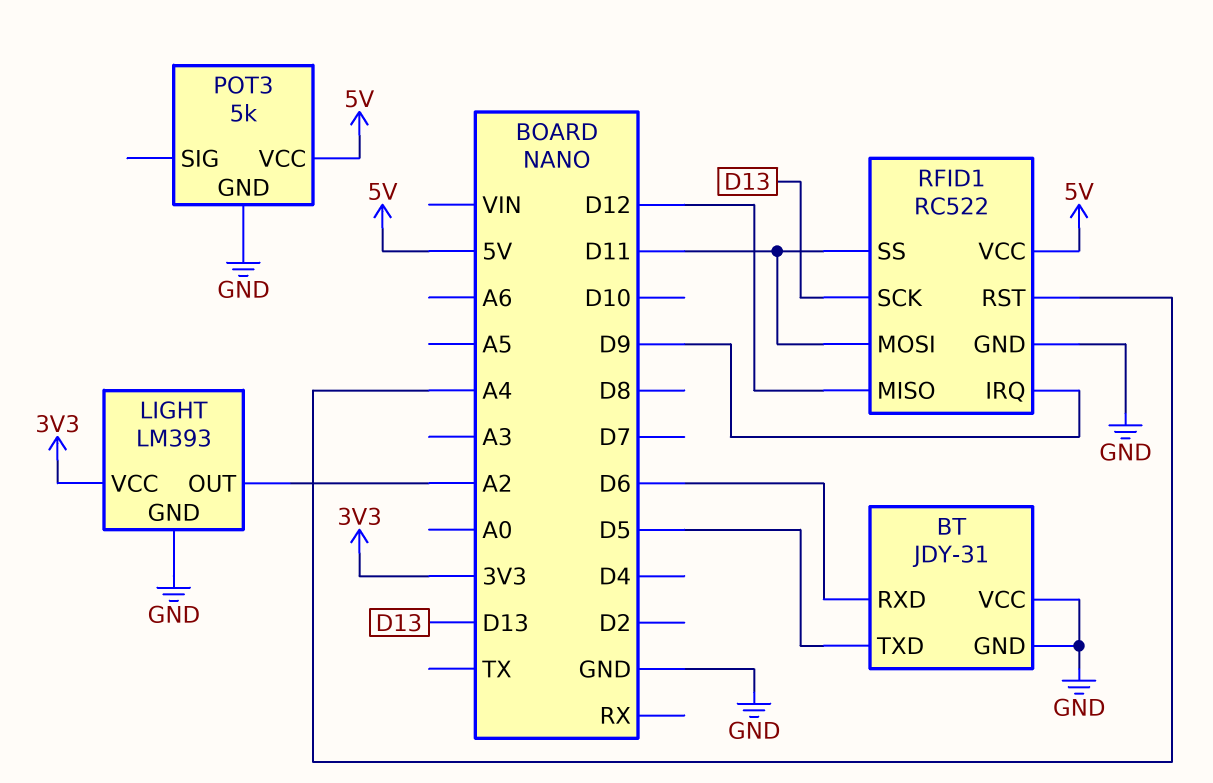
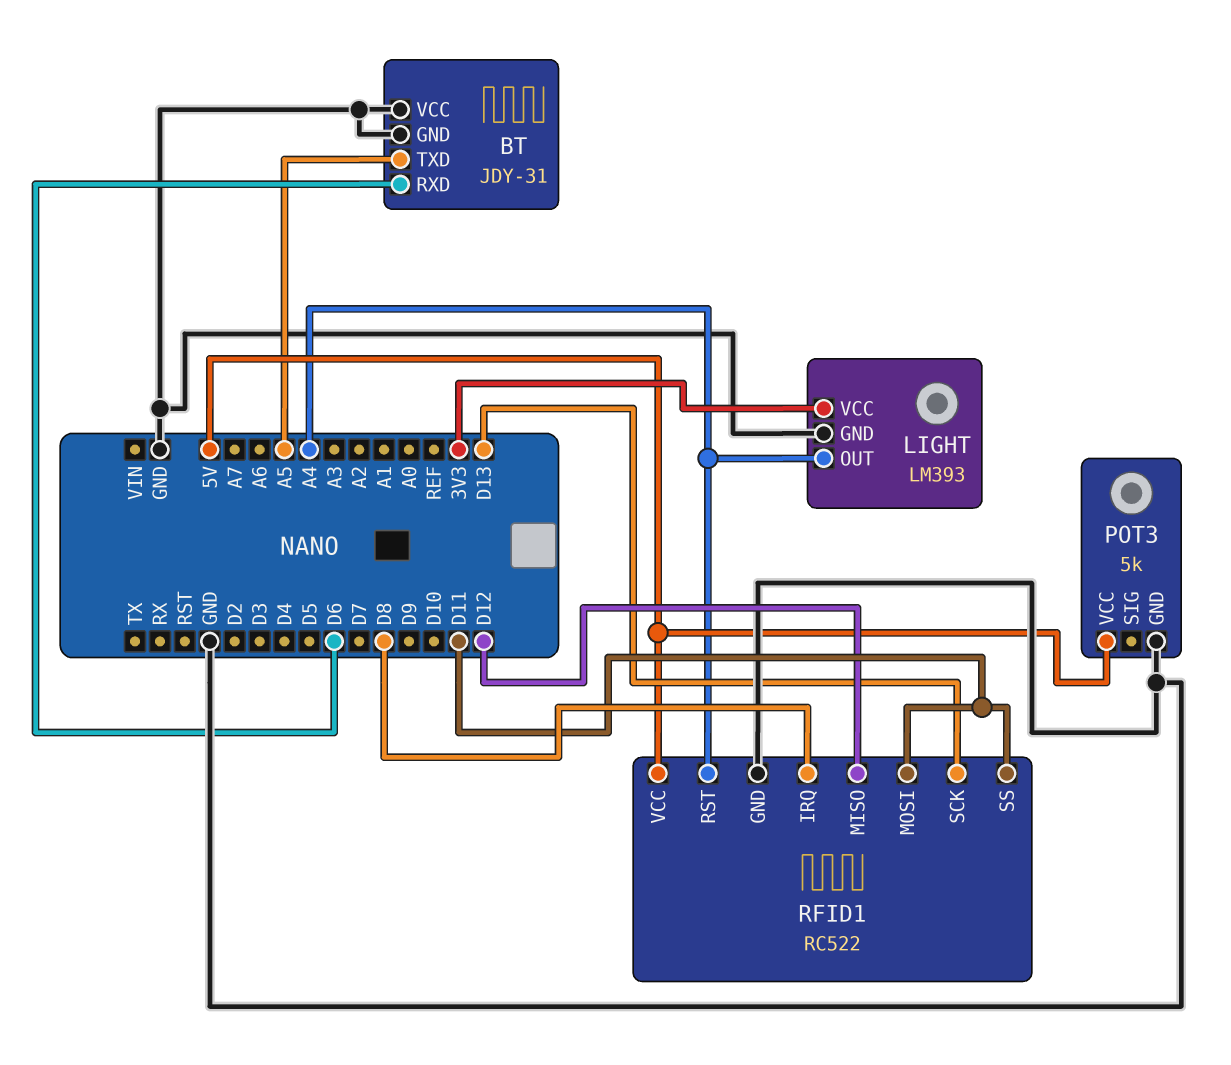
BT pin TXD: D5 -> A5
LIGHT pin OUT: A2 -> A4
RFID1 pin IRQ: D9 -> D8

